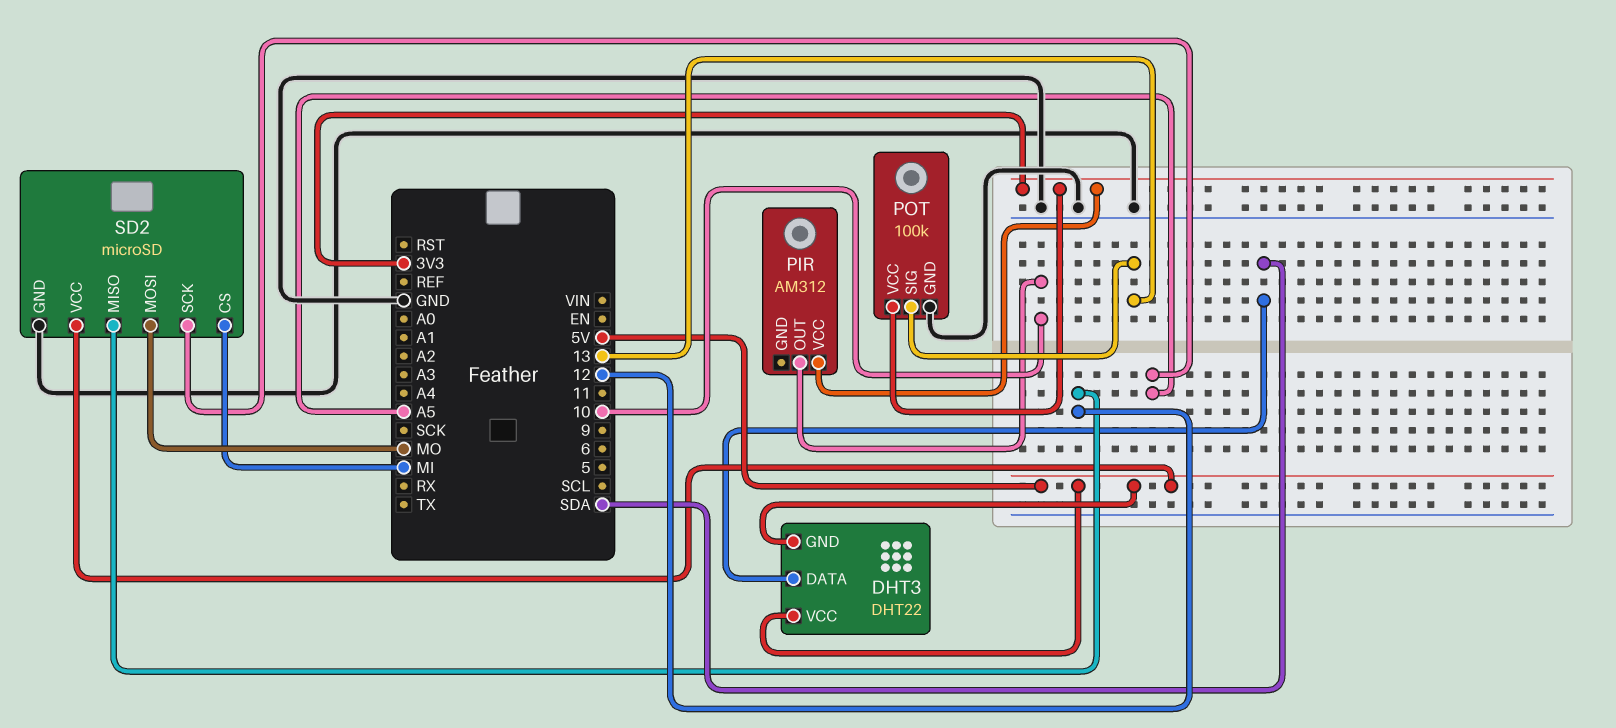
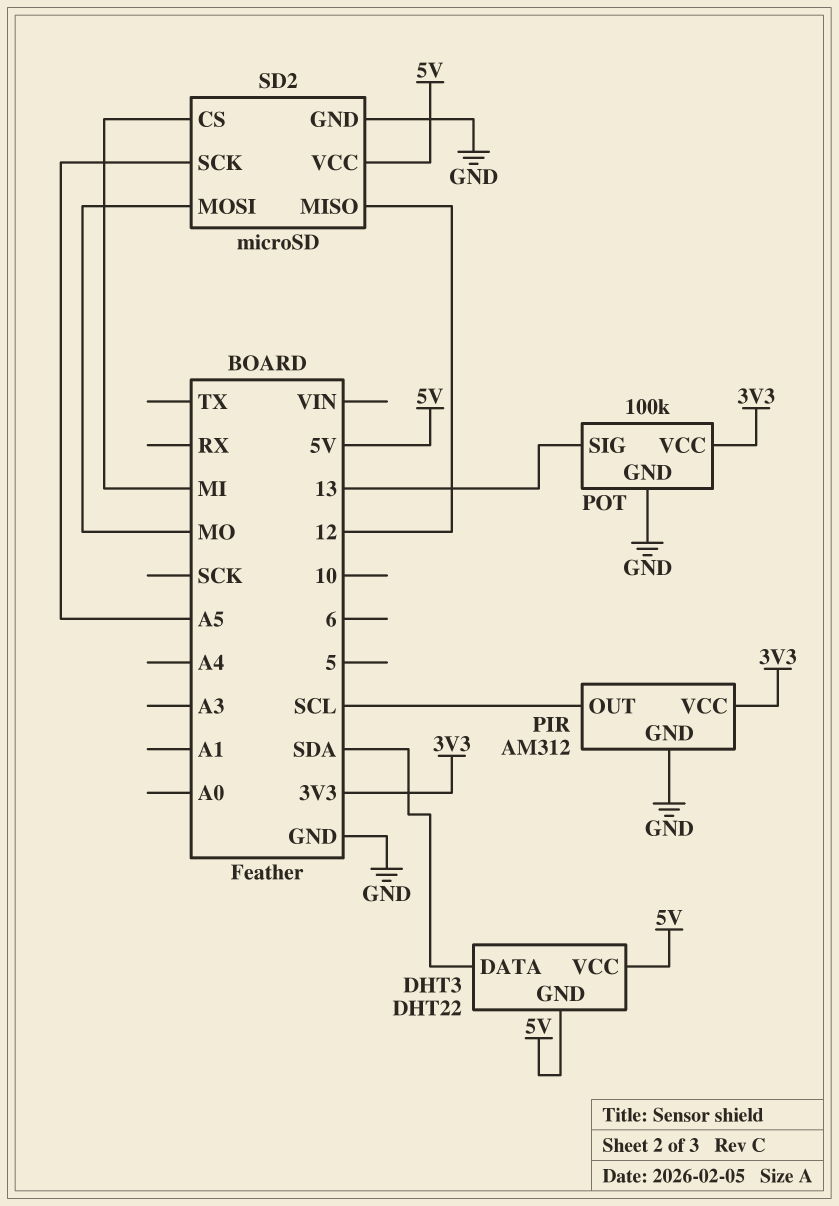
PIR pin GND: none -> GND
PIR pin OUT: 10 -> SCL

